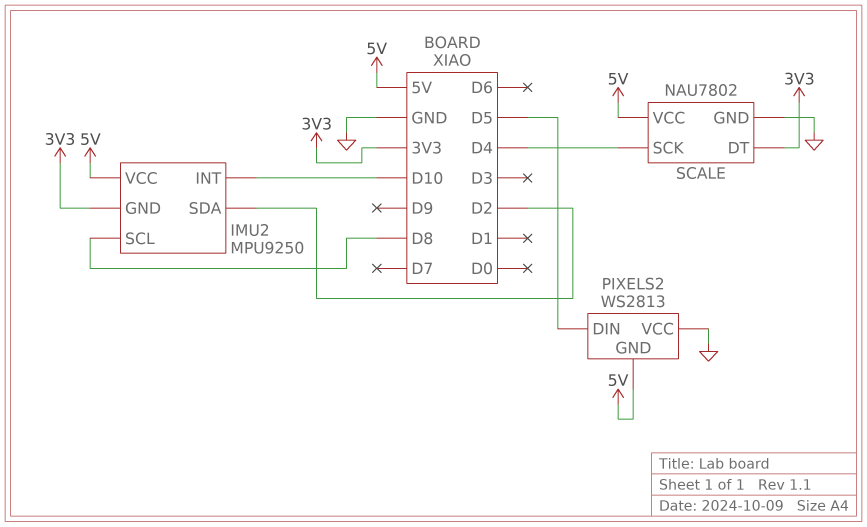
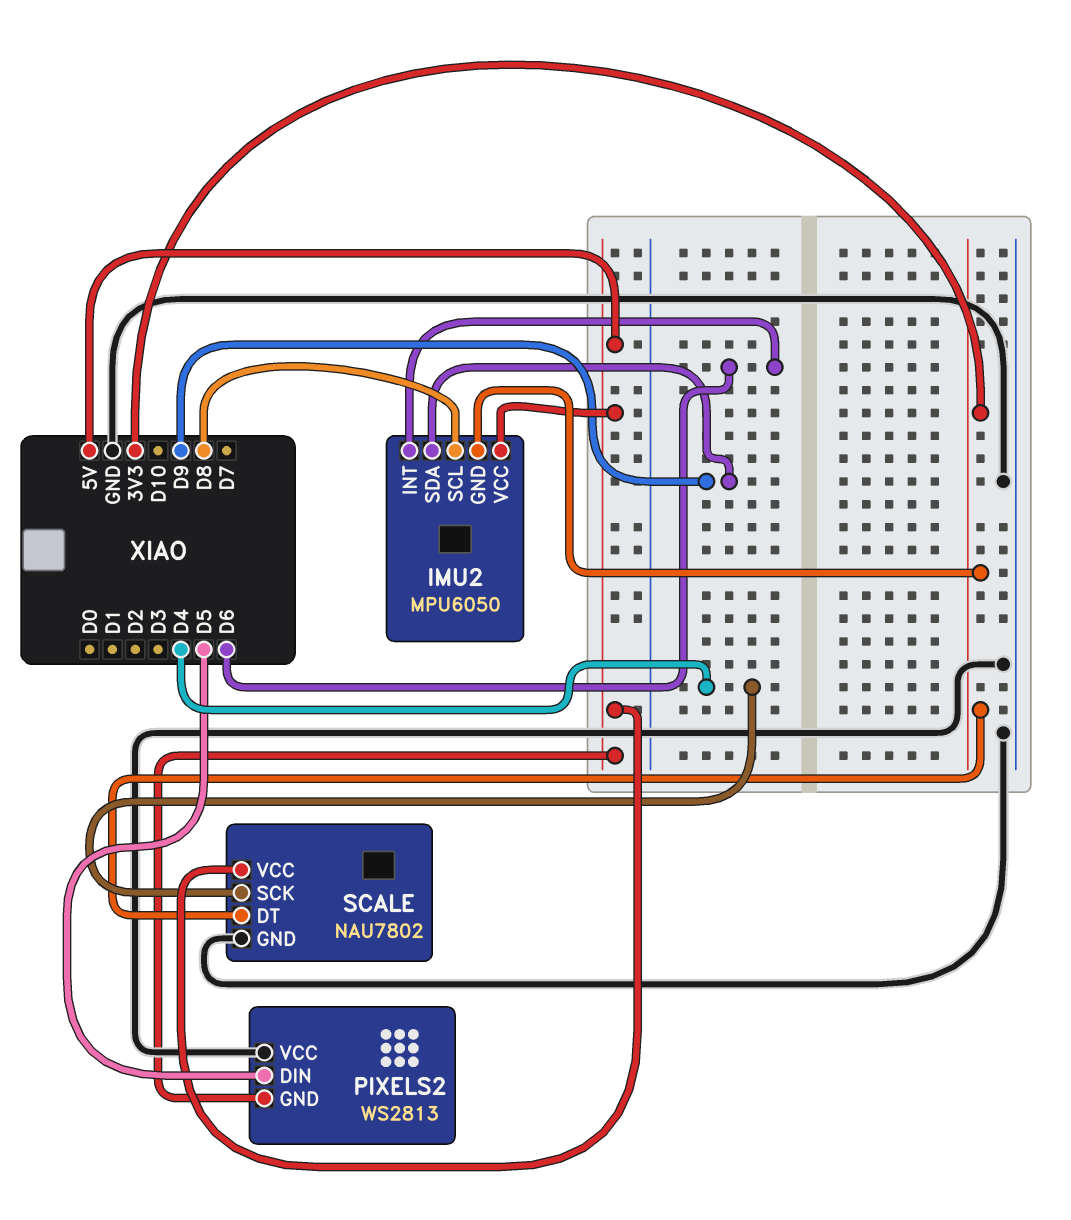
IMU2: MPU9250 -> MPU6050
IMU2 pin INT: D10 -> D6
IMU2 pin SDA: D2 -> D9

